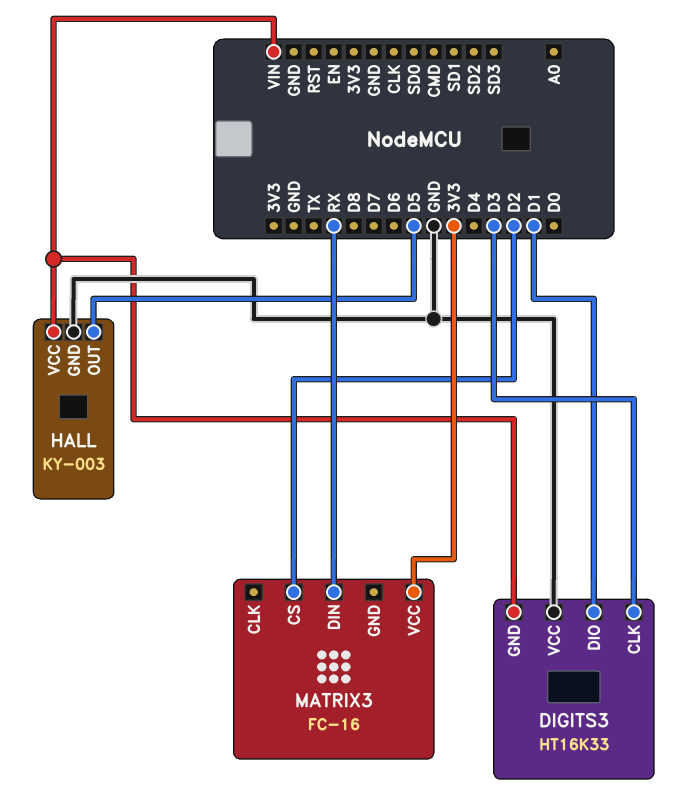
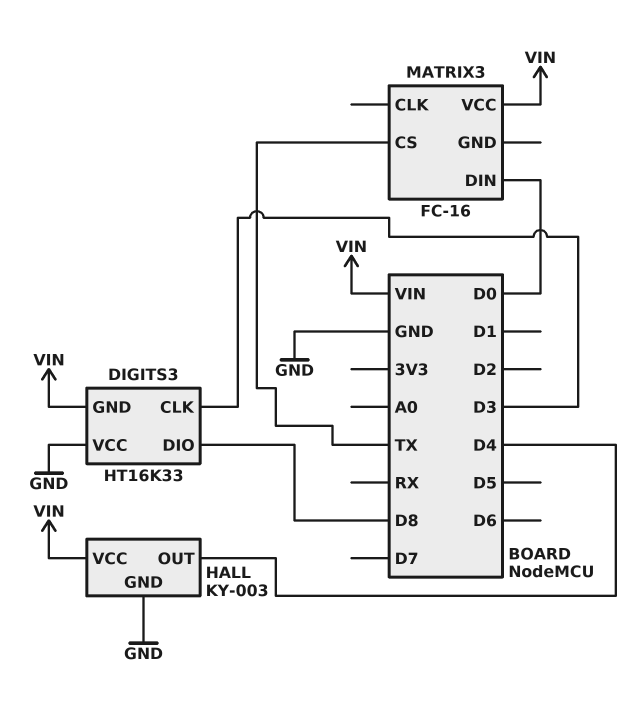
DIGITS3 pin DIO: D1 -> D8
HALL pin OUT: D5 -> D4
MATRIX3 pin CS: D2 -> TX
MATRIX3 pin DIN: RX -> D0
MATRIX3 pin VCC: 3V3 -> VIN

